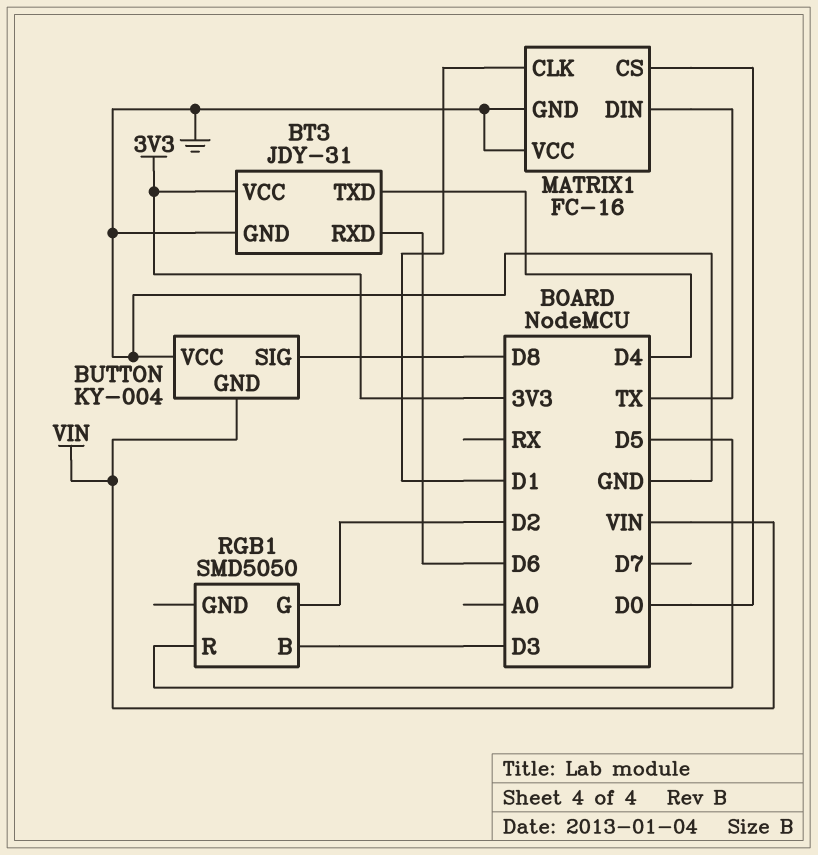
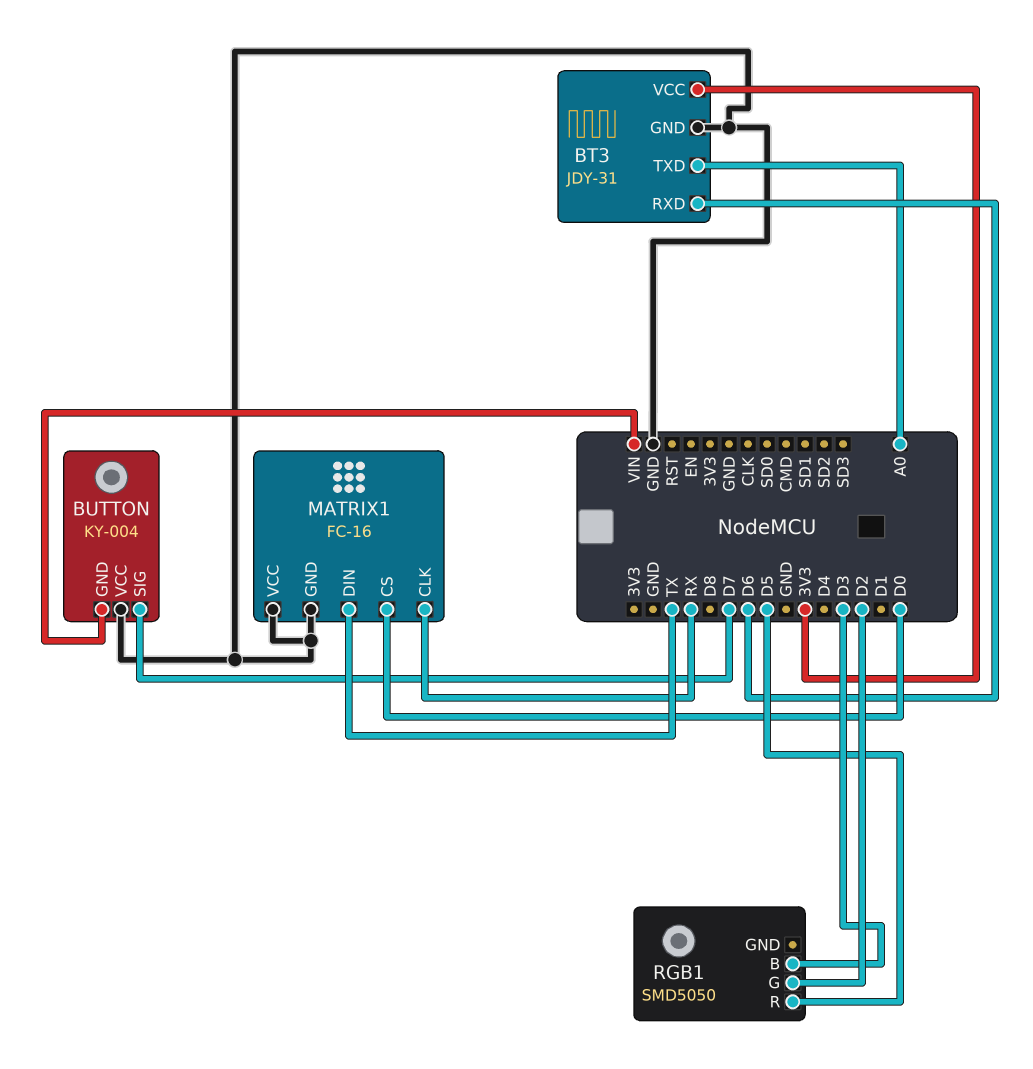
BT3 pin TXD: D4 -> A0
BUTTON pin SIG: D8 -> D7
MATRIX1 pin CLK: D1 -> RX

